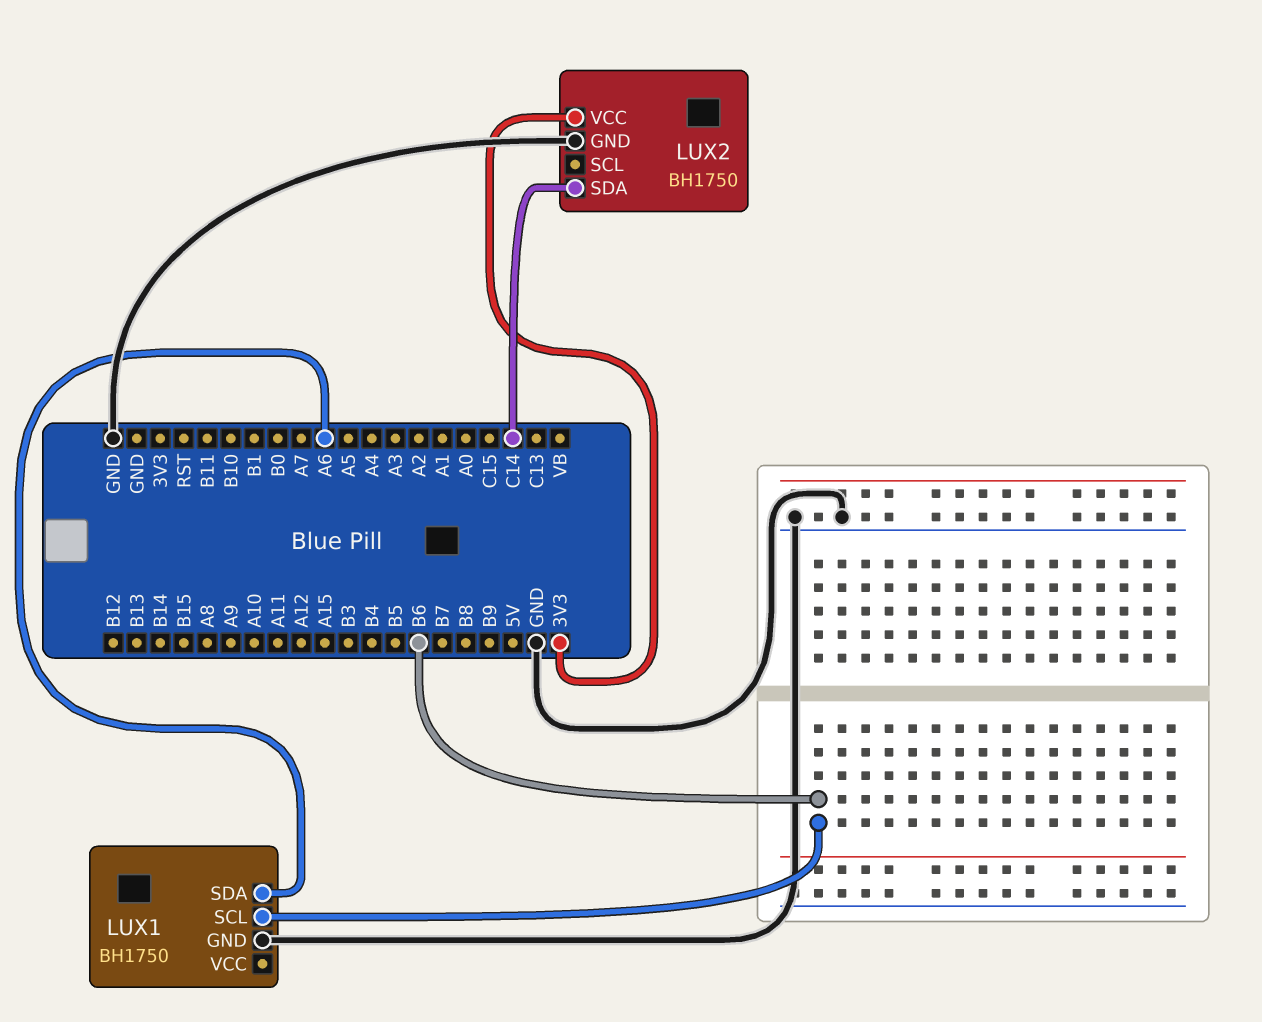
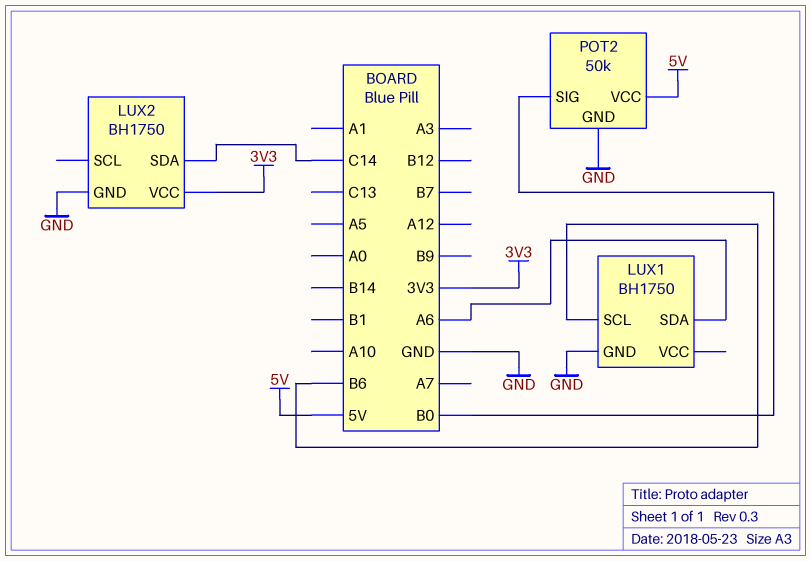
POT2: none -> 50k
POT2 pin GND: none -> GND
POT2 pin SIG: none -> B0
POT2 pin VCC: none -> 5V

